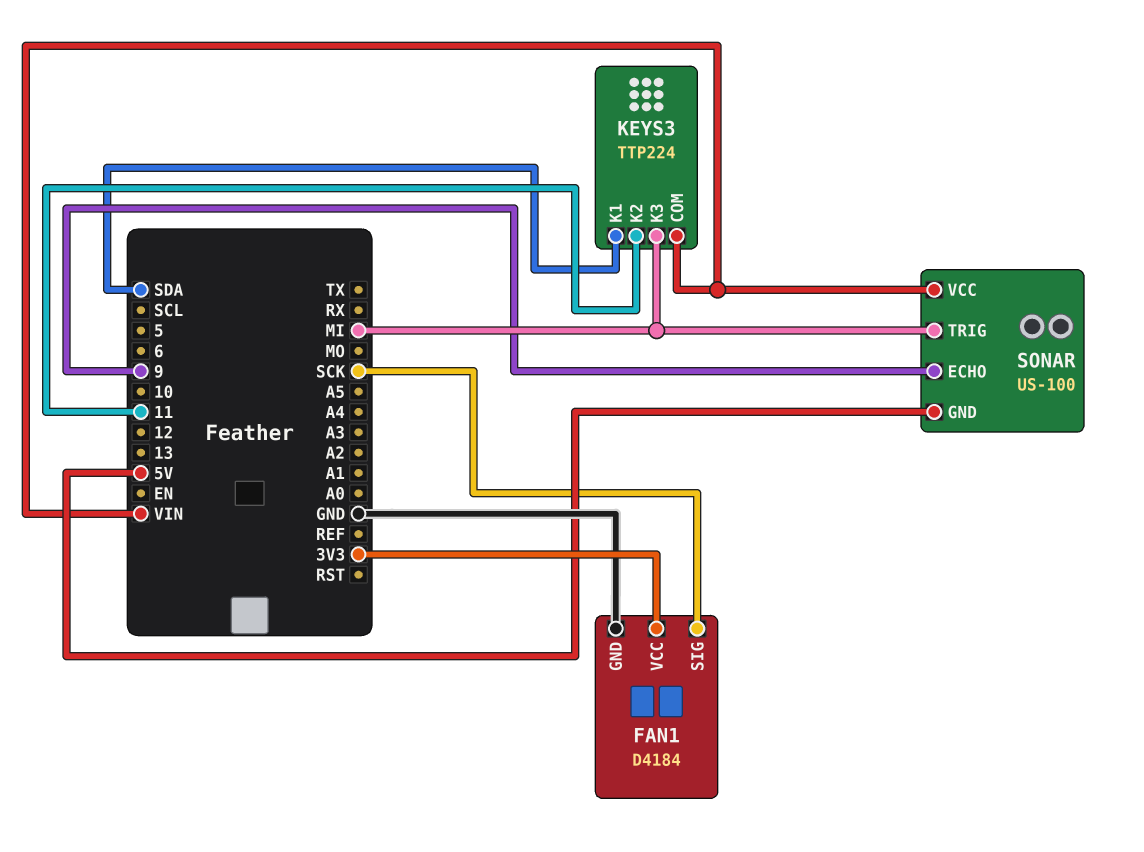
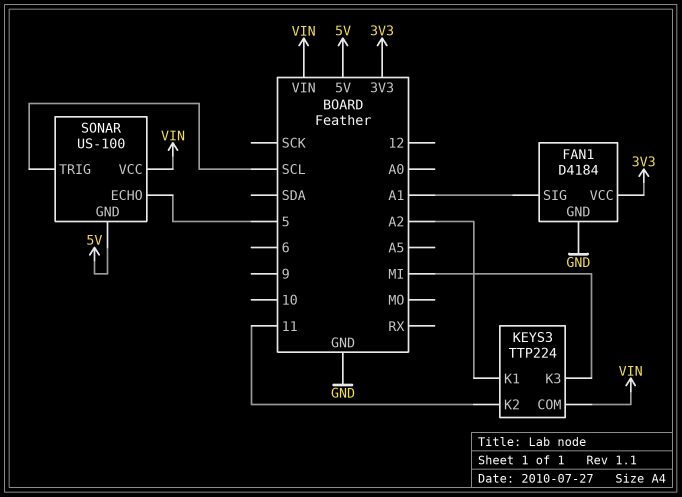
FAN1 pin SIG: SCK -> A1
KEYS3 pin K1: SDA -> A2
SONAR pin ECHO: 9 -> 5
SONAR pin TRIG: MI -> SCL

